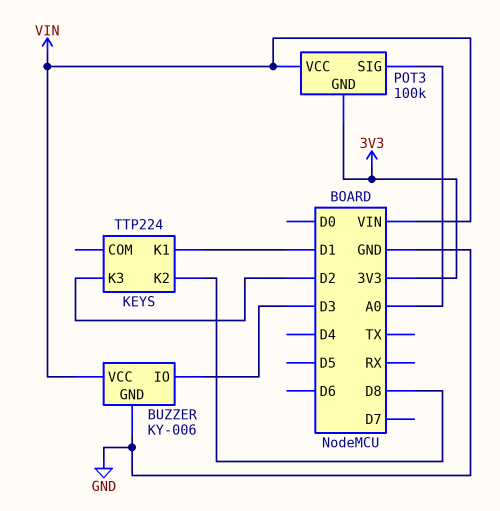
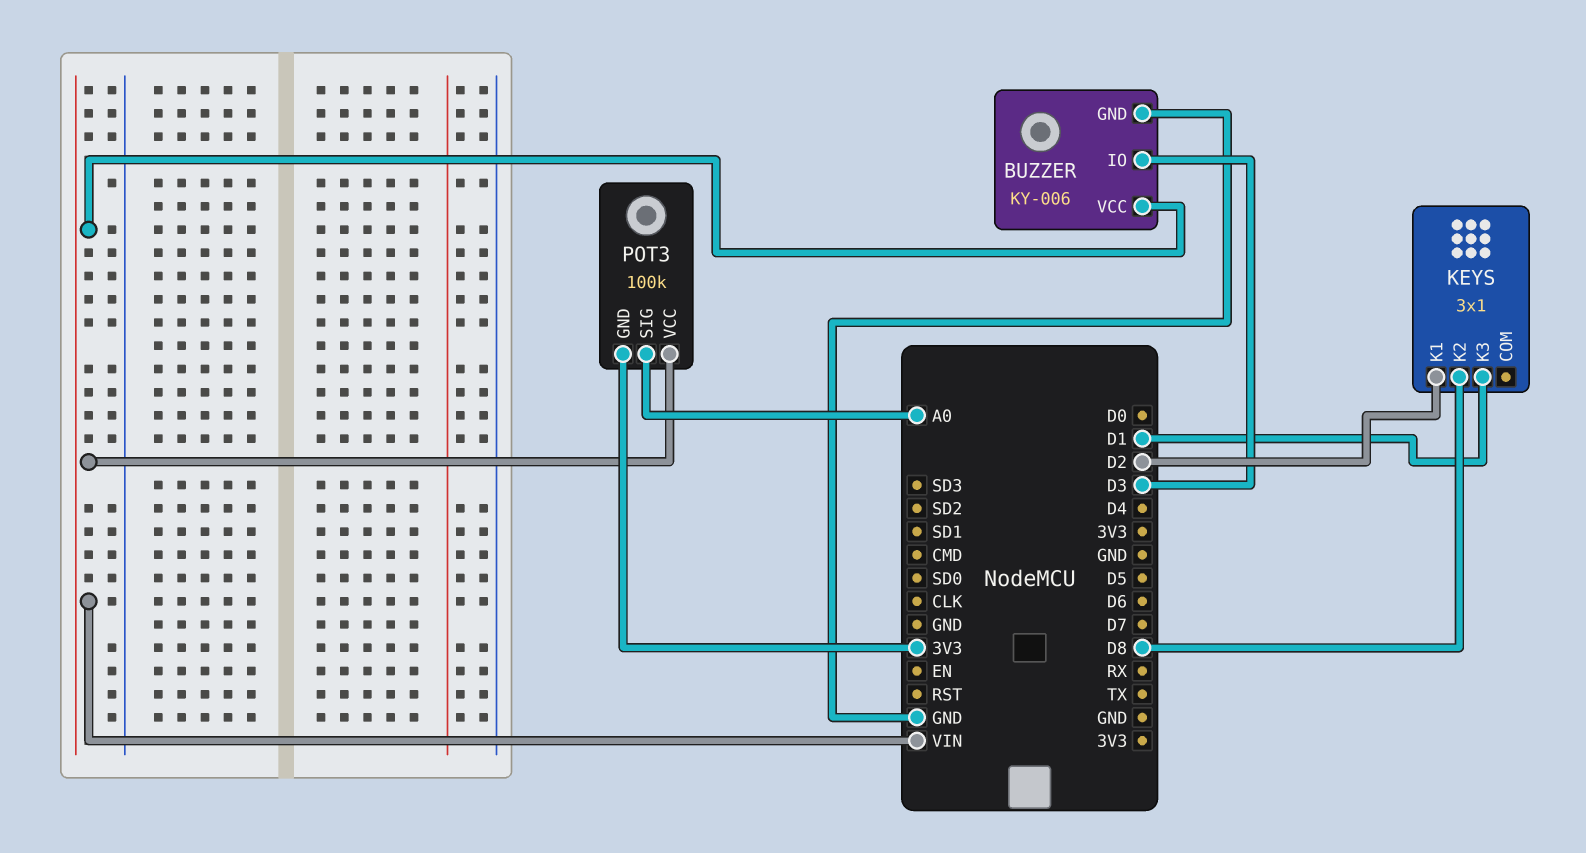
KEYS: TTP224 -> 3x1
KEYS pin K1: D1 -> D2
KEYS pin K3: D2 -> D1

